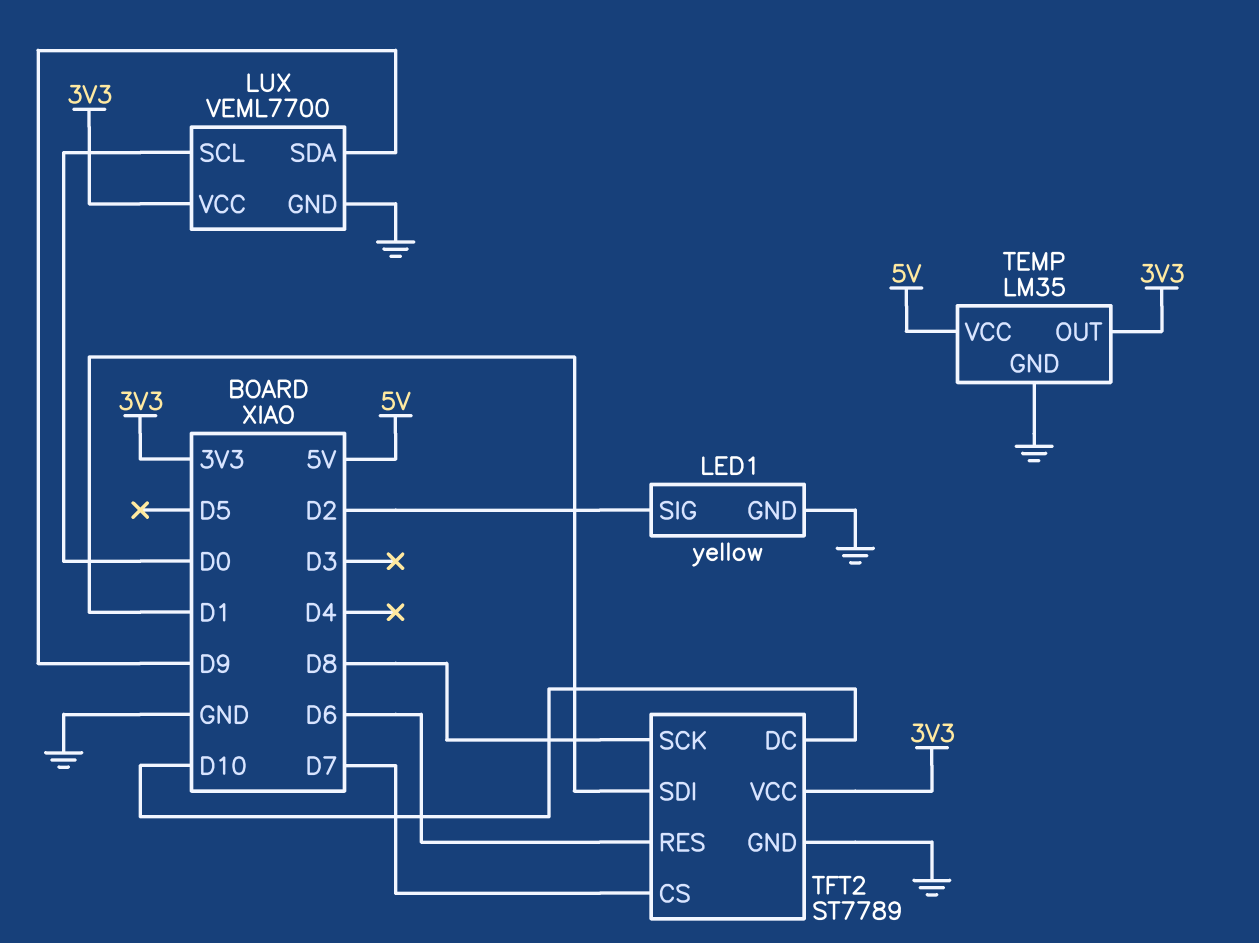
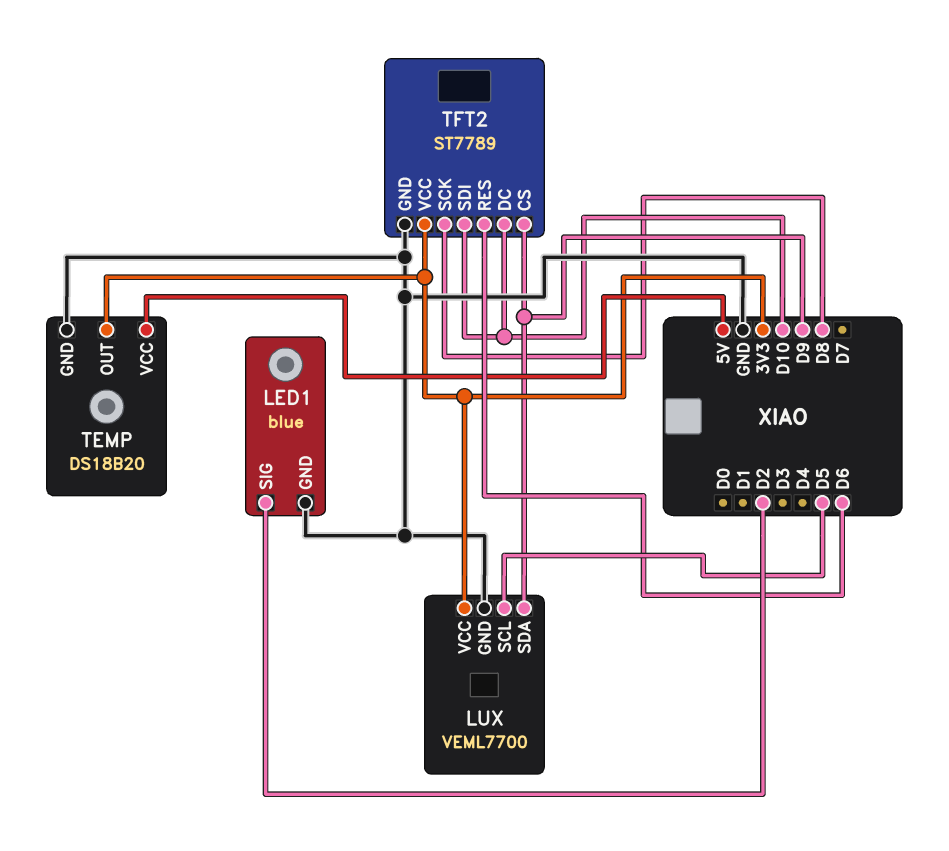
LED1: yellow -> blue
LUX pin SCL: D0 -> D5
TEMP: LM35 -> DS18B20
TFT2 pin CS: D7 -> D9
TFT2 pin SDI: D1 -> D10

